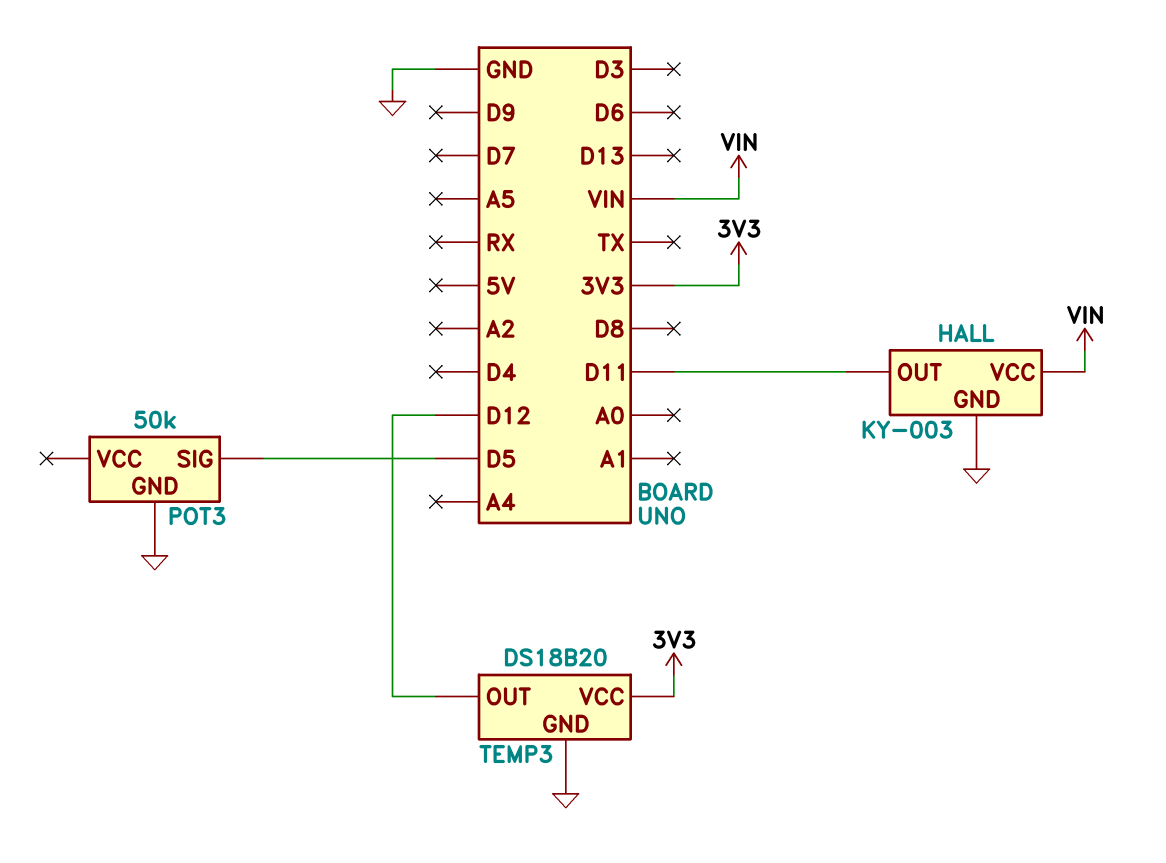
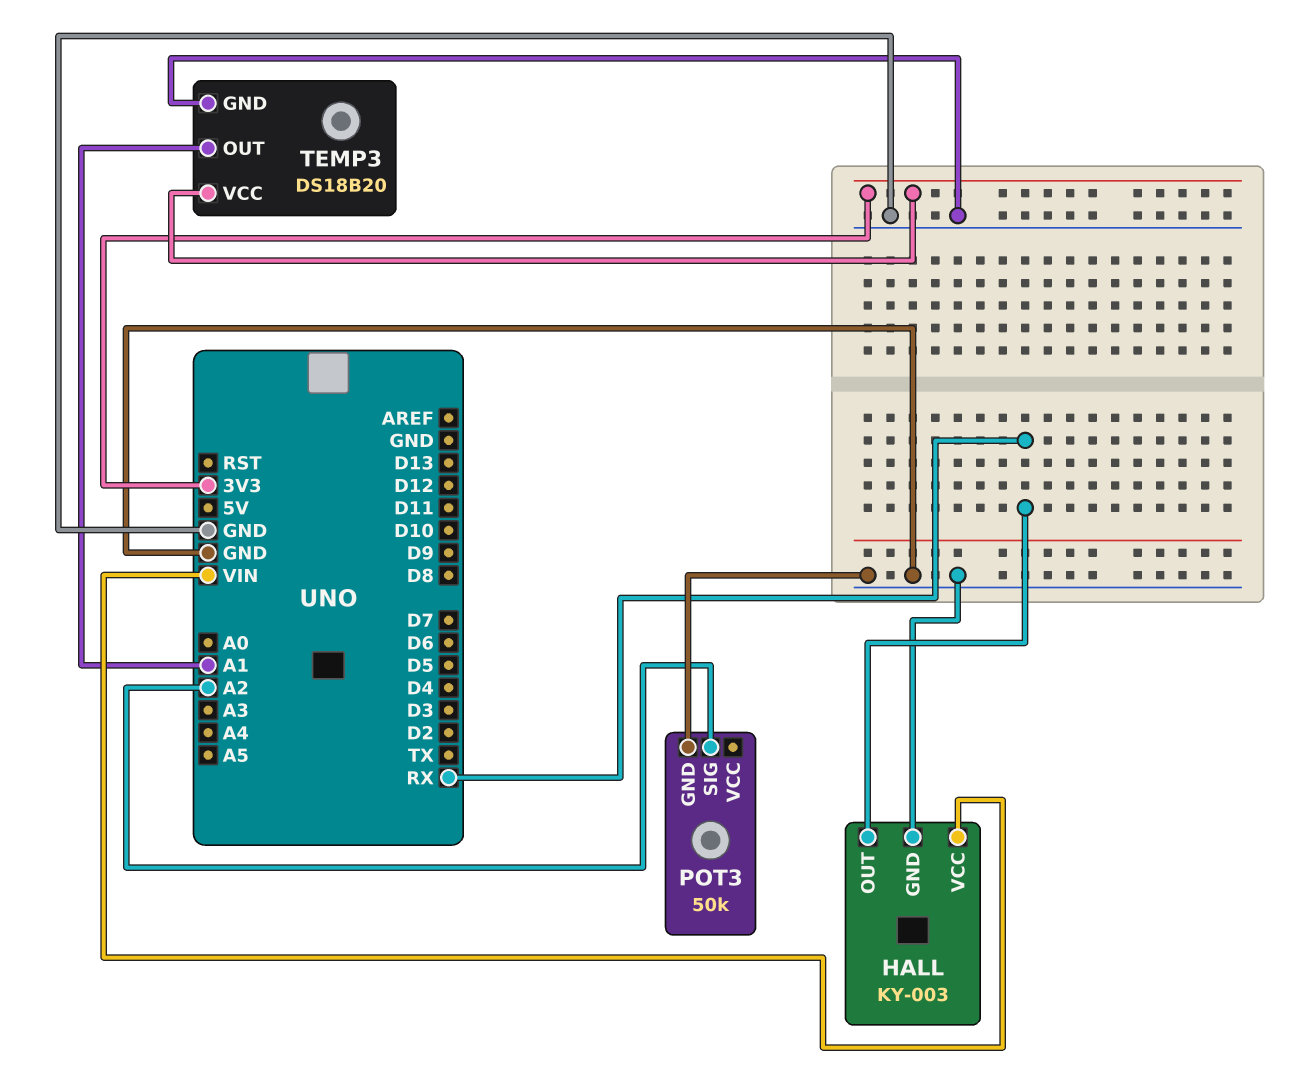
HALL pin OUT: D11 -> RX
POT3 pin SIG: D5 -> A2
TEMP3 pin OUT: D12 -> A1

